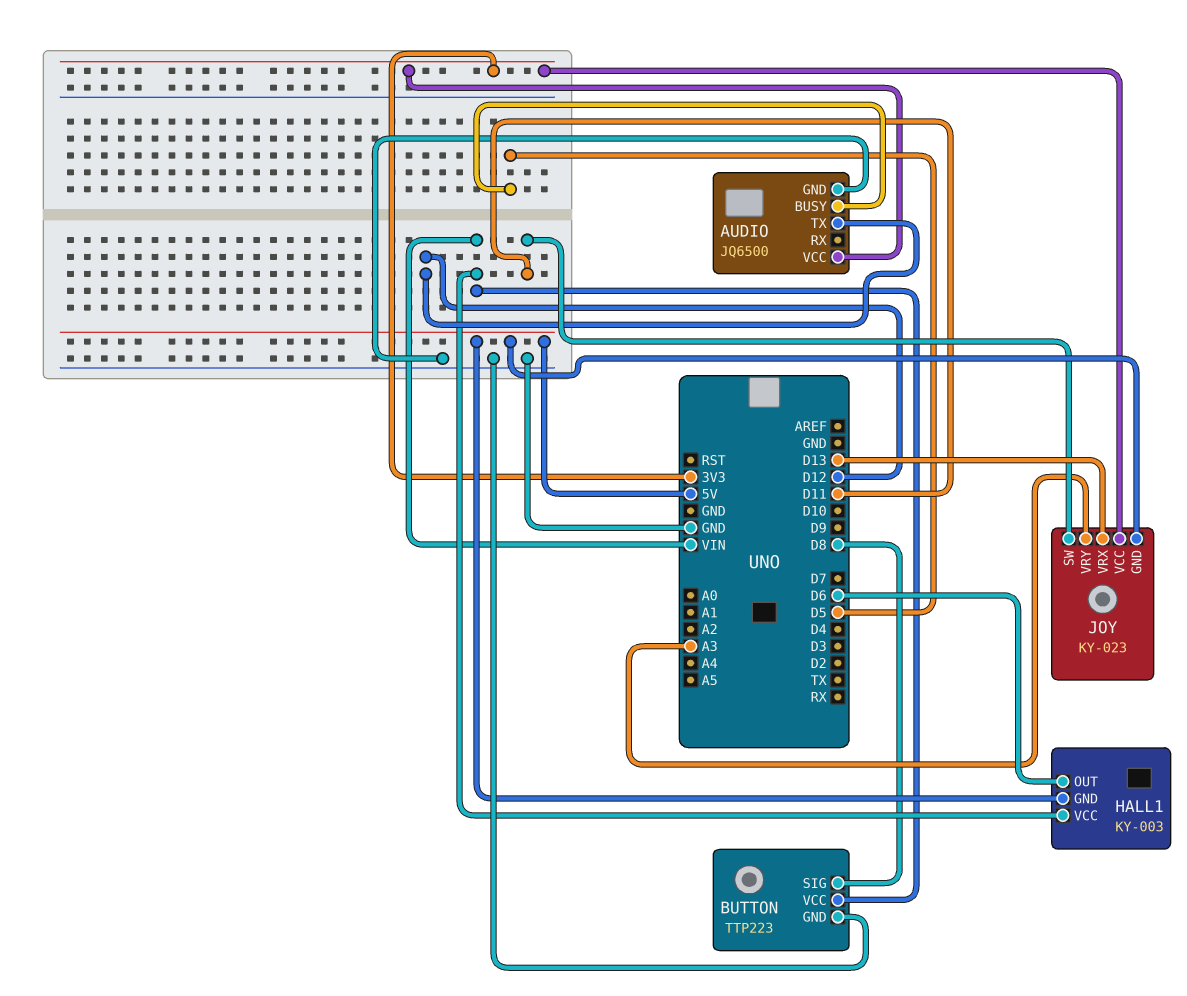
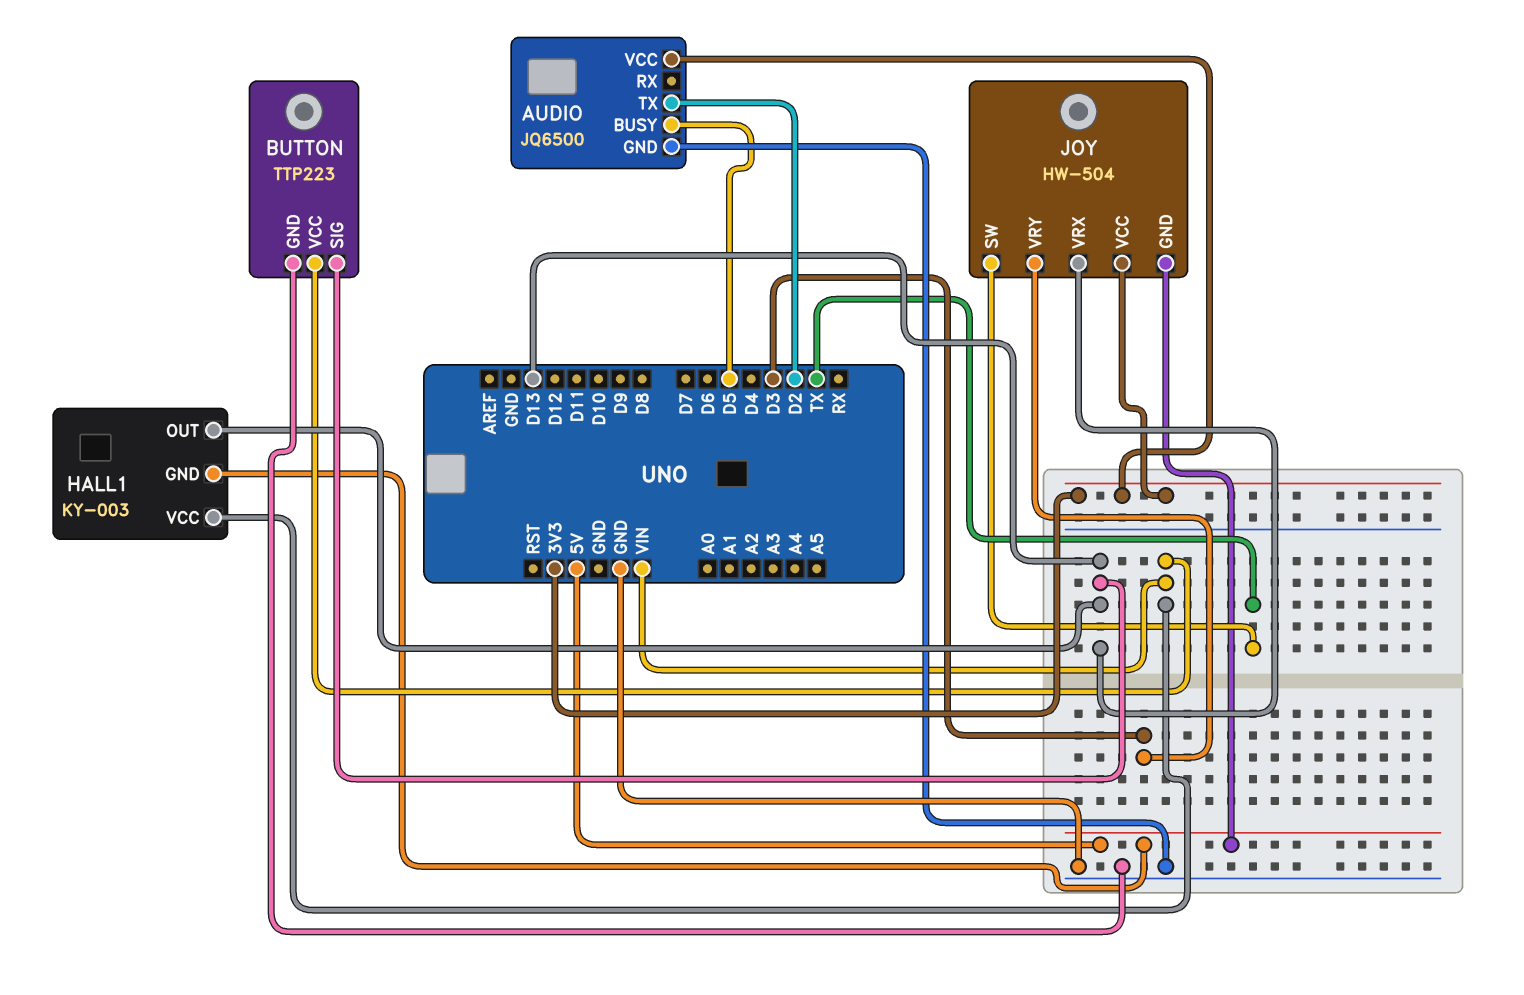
AUDIO pin TX: D12 -> D2
BUTTON pin SIG: D8 -> D13
HALL1 pin OUT: D6 -> D13
JOY: KY-023 -> HW-504
JOY pin SW: D11 -> TX
JOY pin VRY: A3 -> D3

